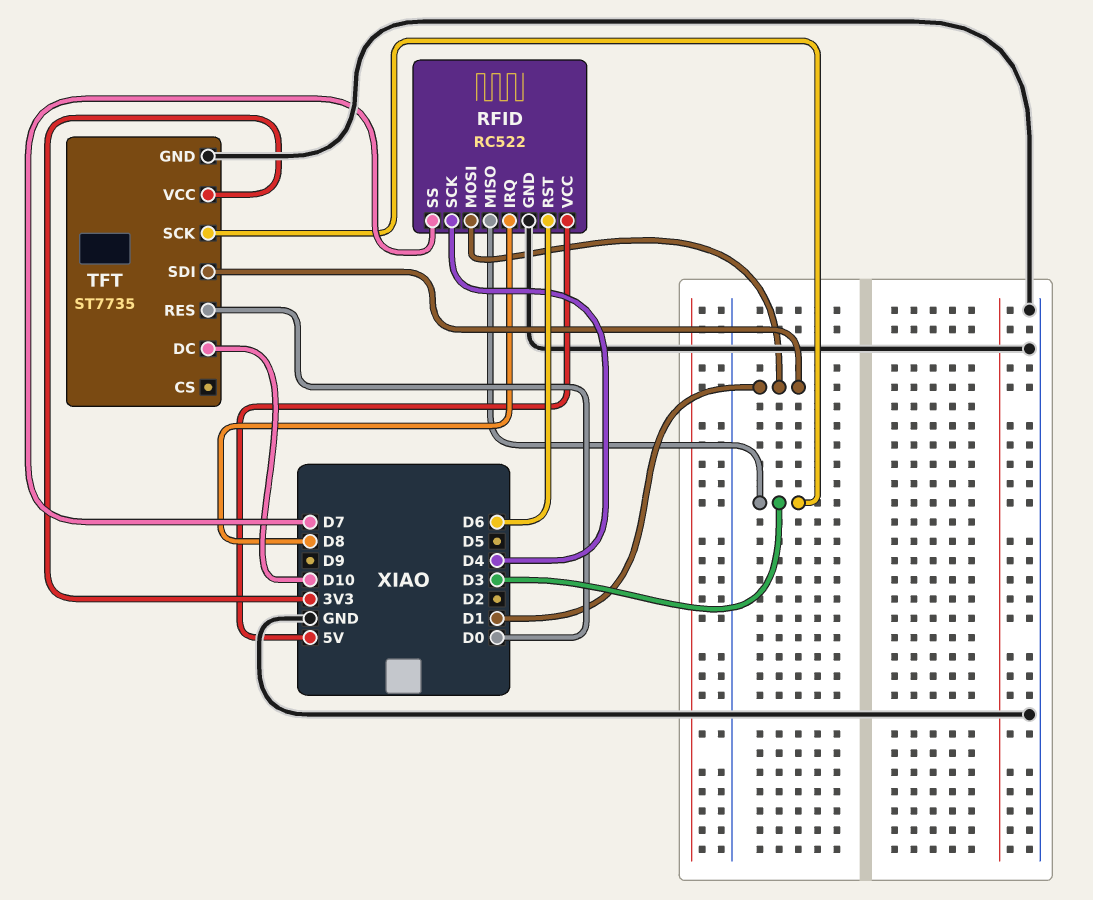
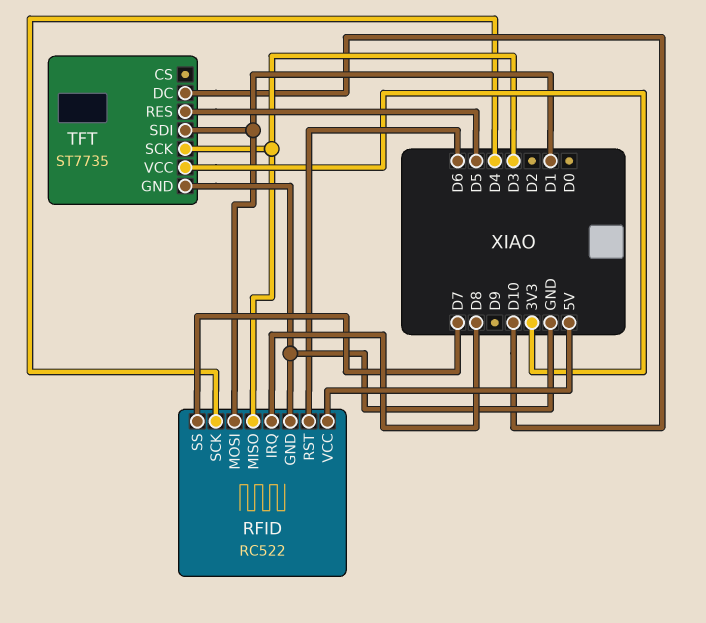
TFT pin RES: D0 -> D5

